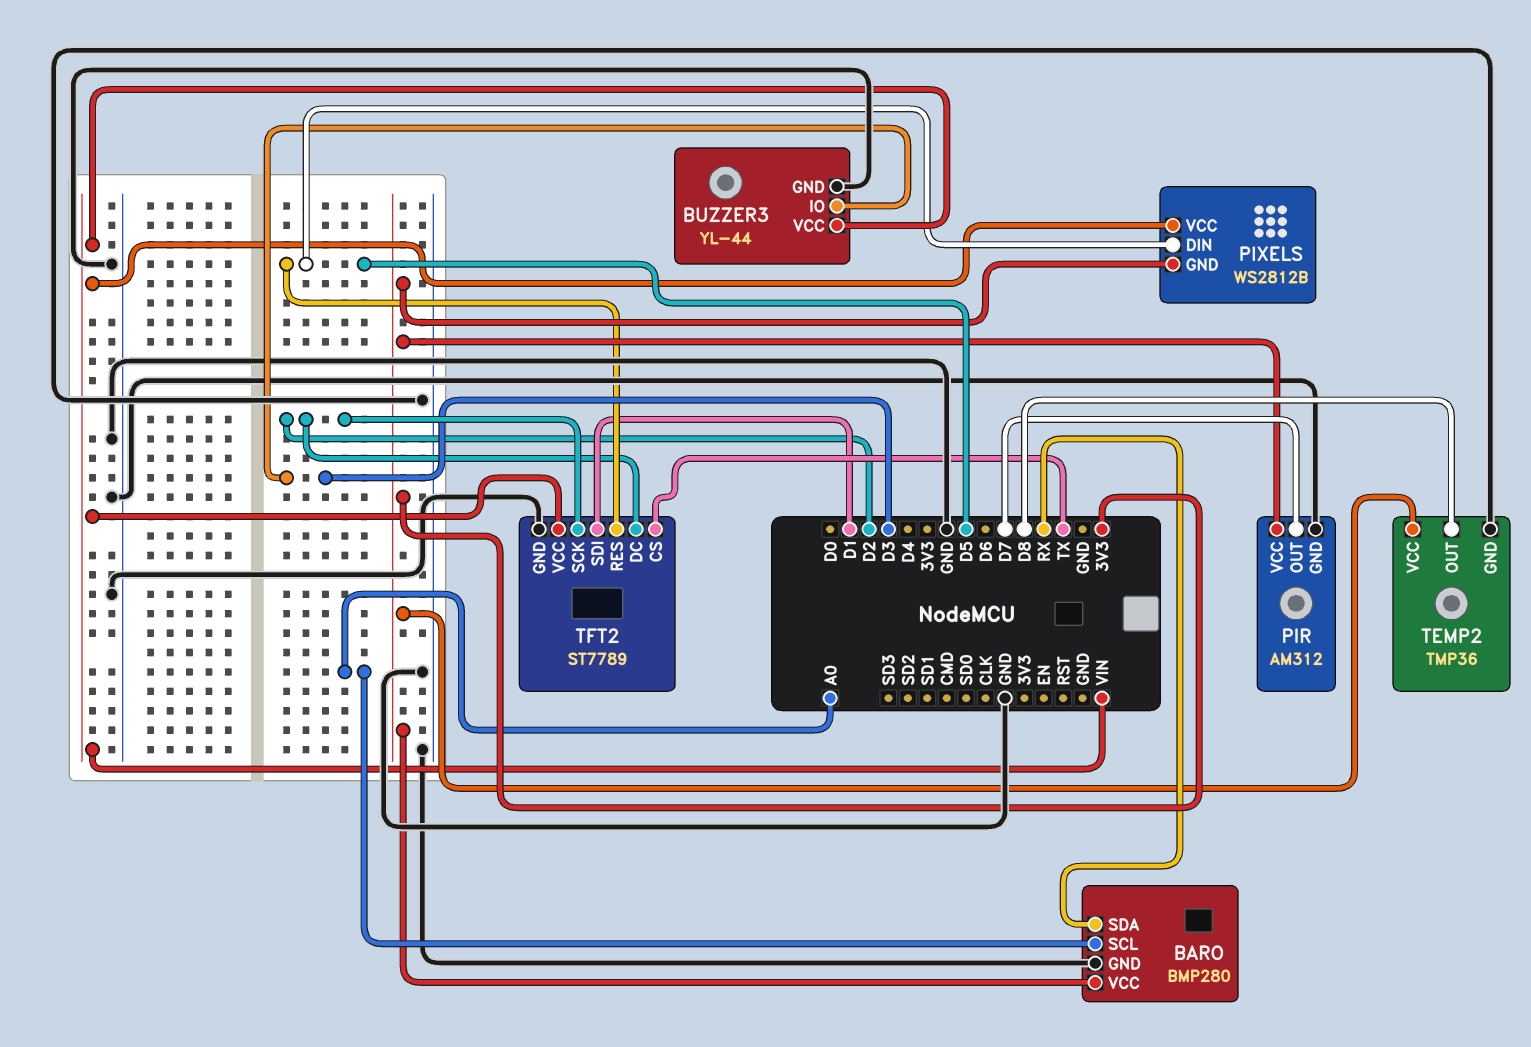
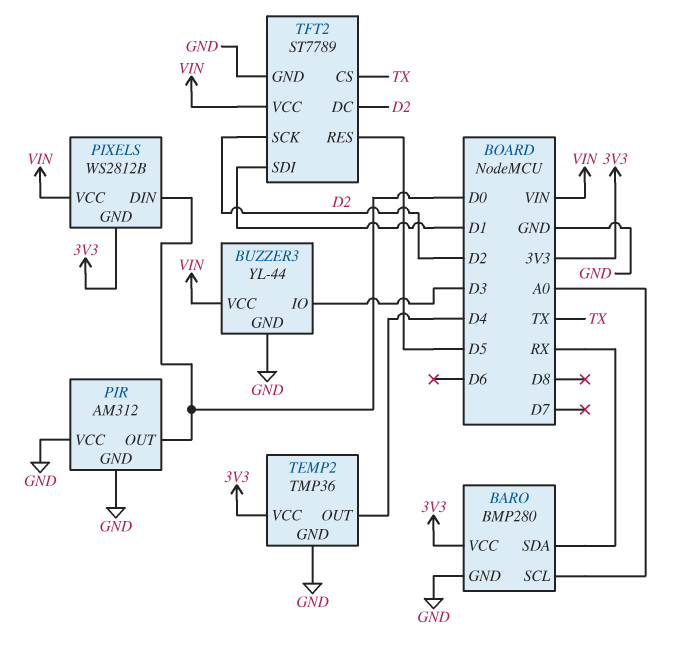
PIR pin OUT: D7 -> D0
PIR pin VCC: 3V3 -> GND
PIXELS pin DIN: D5 -> D0
TEMP2 pin OUT: D8 -> D4

